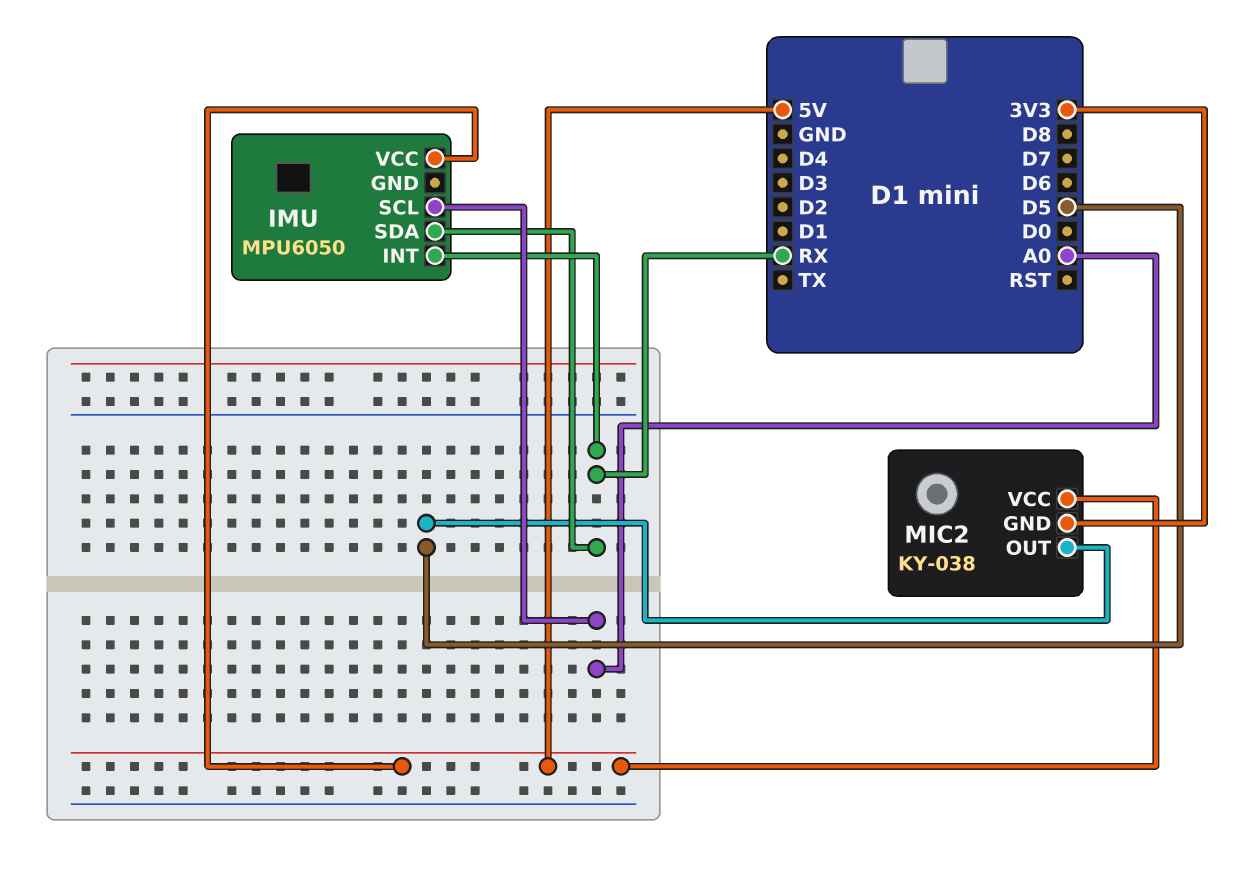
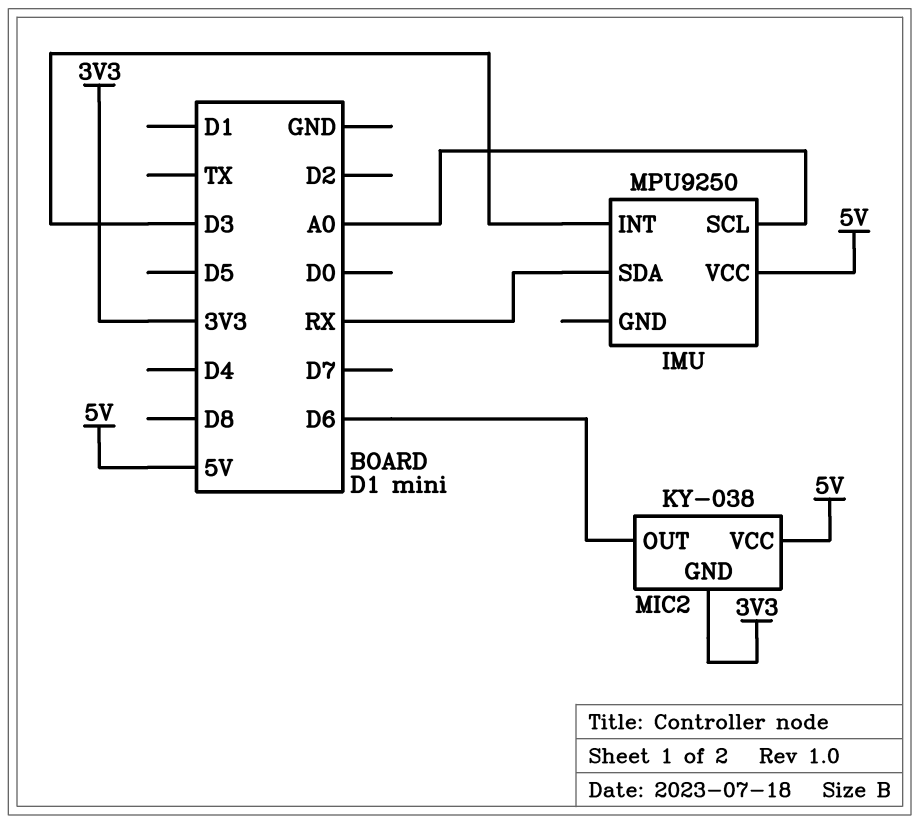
IMU: MPU6050 -> MPU9250
IMU pin INT: RX -> D3
MIC2 pin OUT: D5 -> D6

